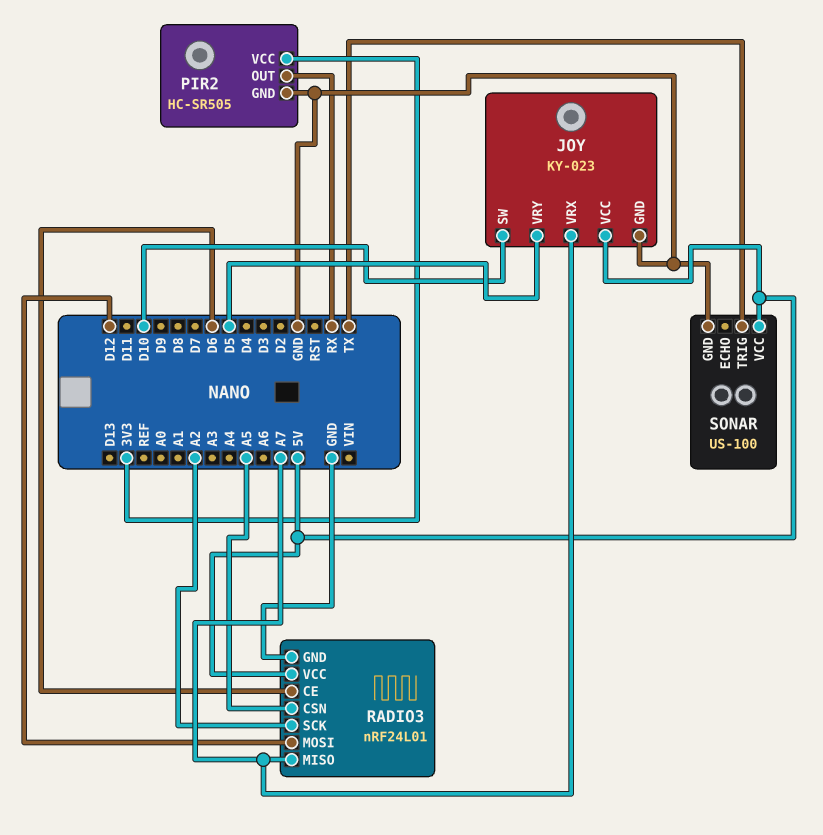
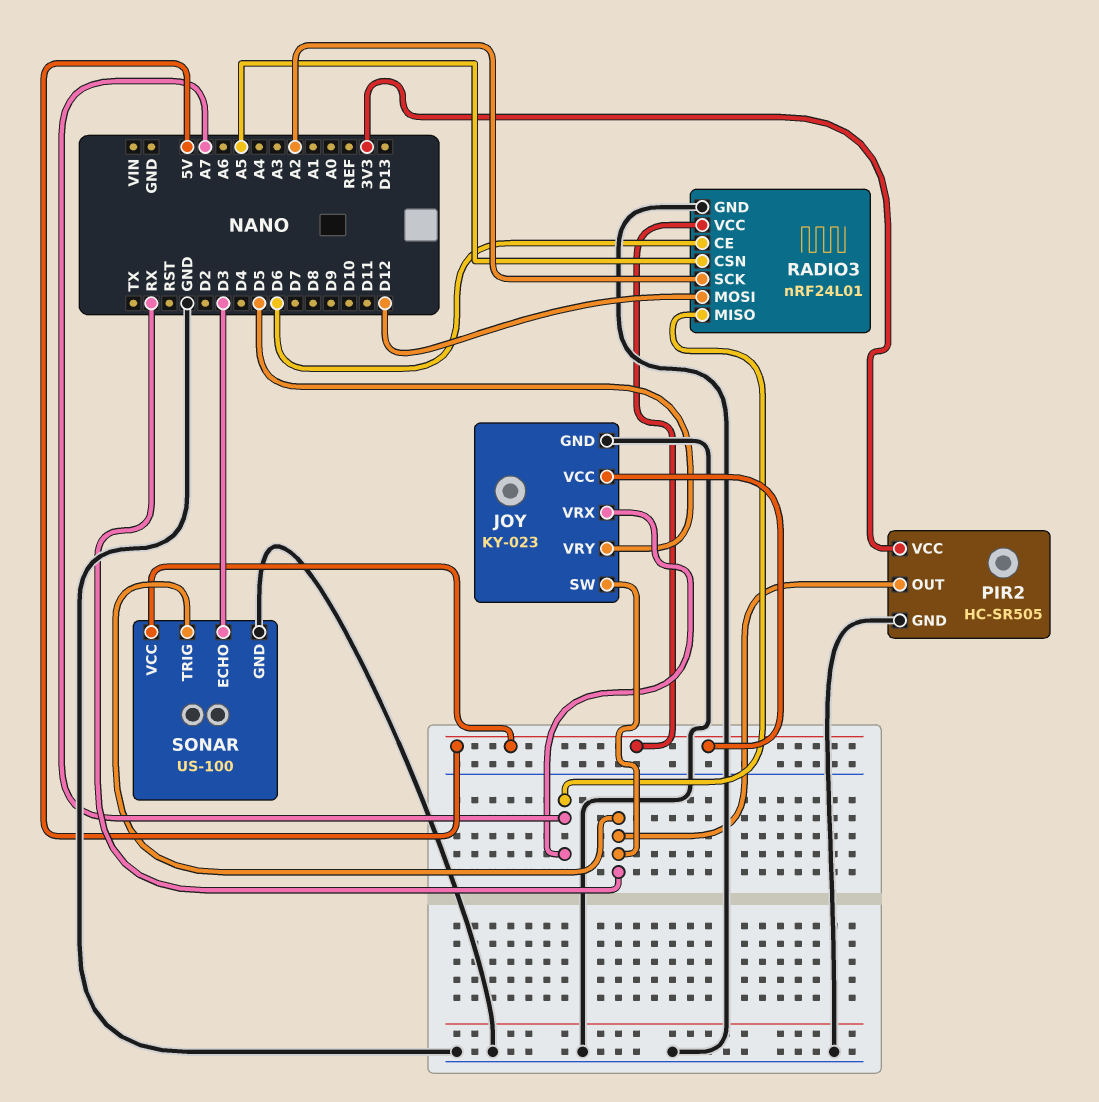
JOY pin SW: D10 -> RX
SONAR pin ECHO: none -> D3
SONAR pin TRIG: TX -> RX

